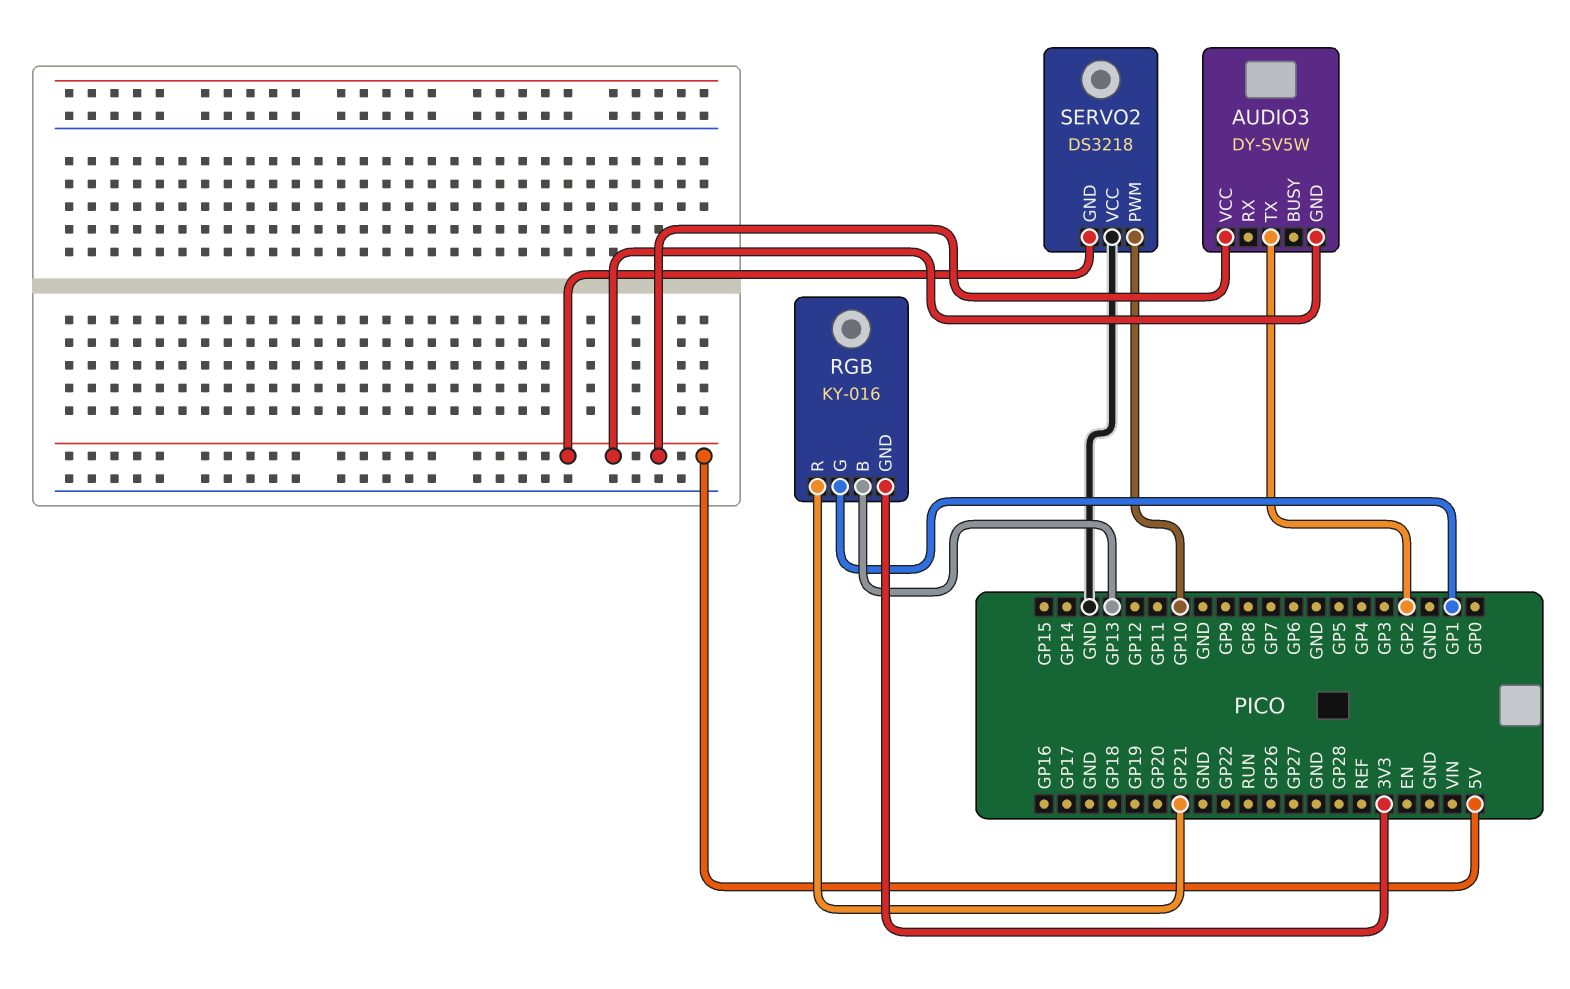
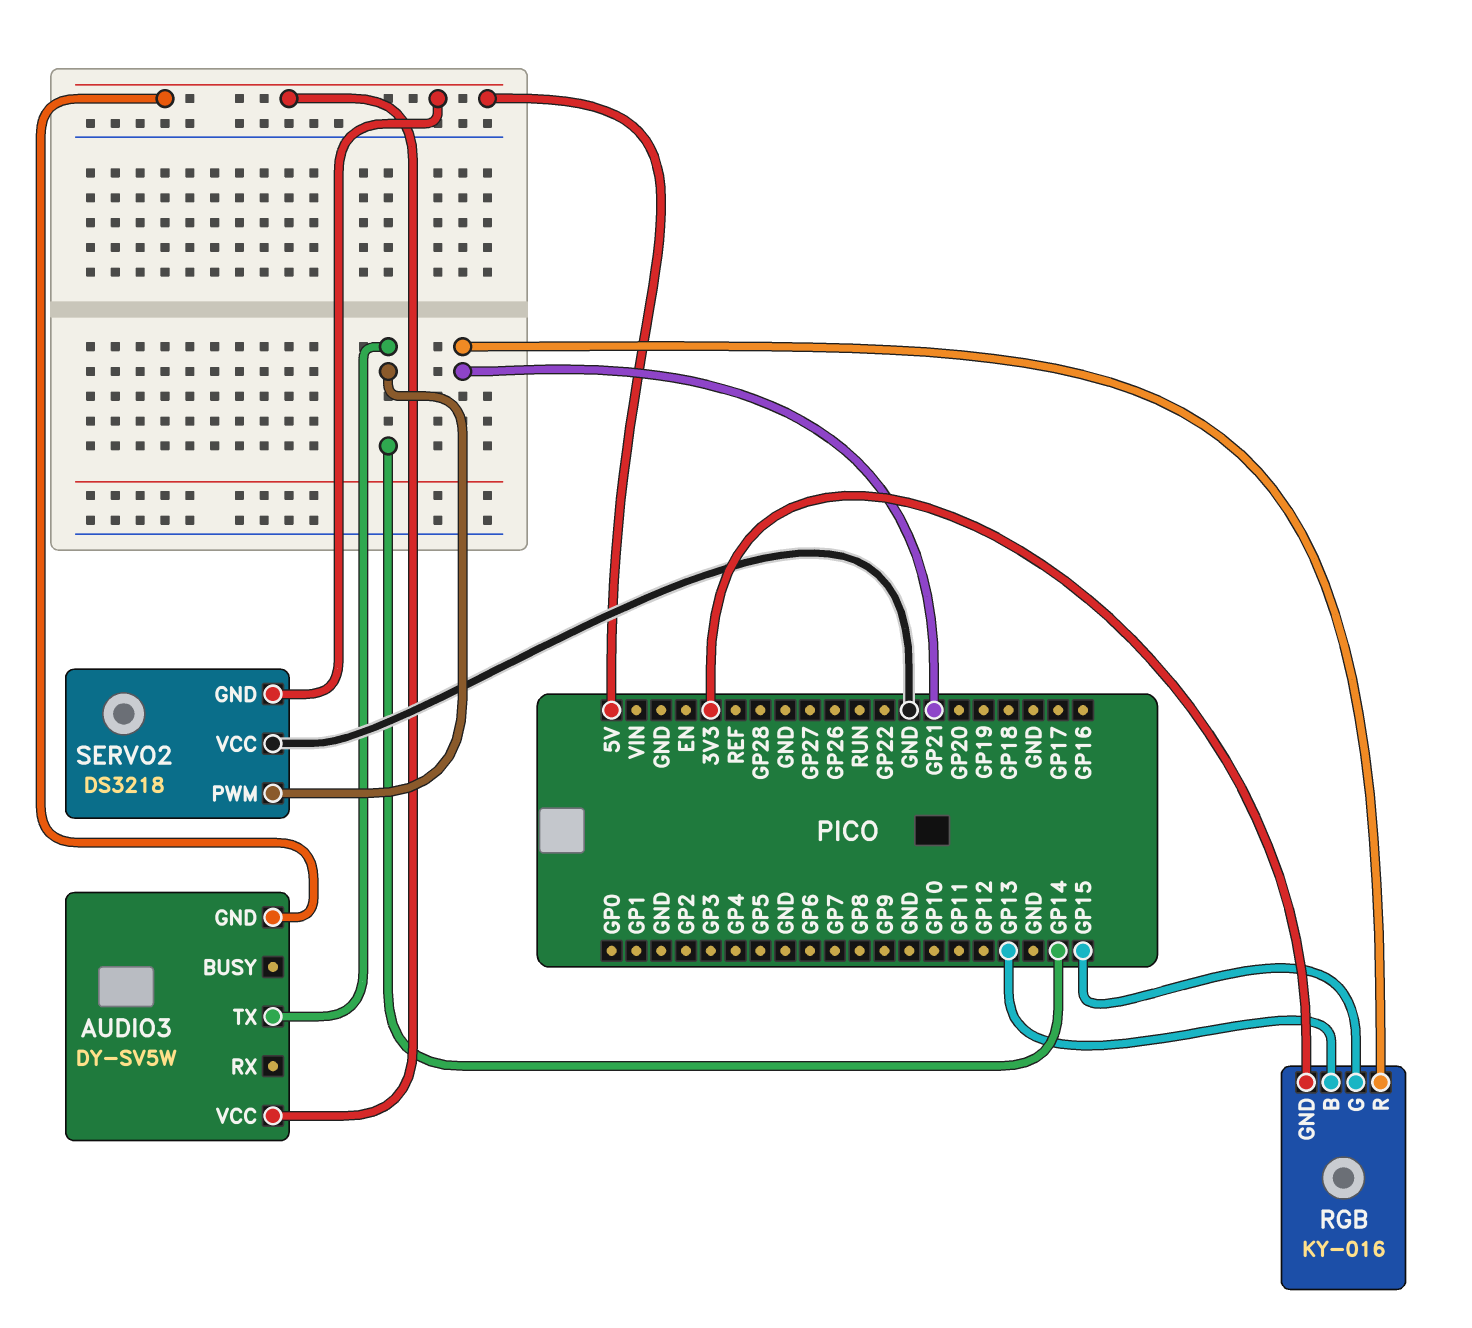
AUDIO3 pin TX: GP2 -> GP14
RGB pin G: GP1 -> GP15
SERVO2 pin PWM: GP10 -> GP14

